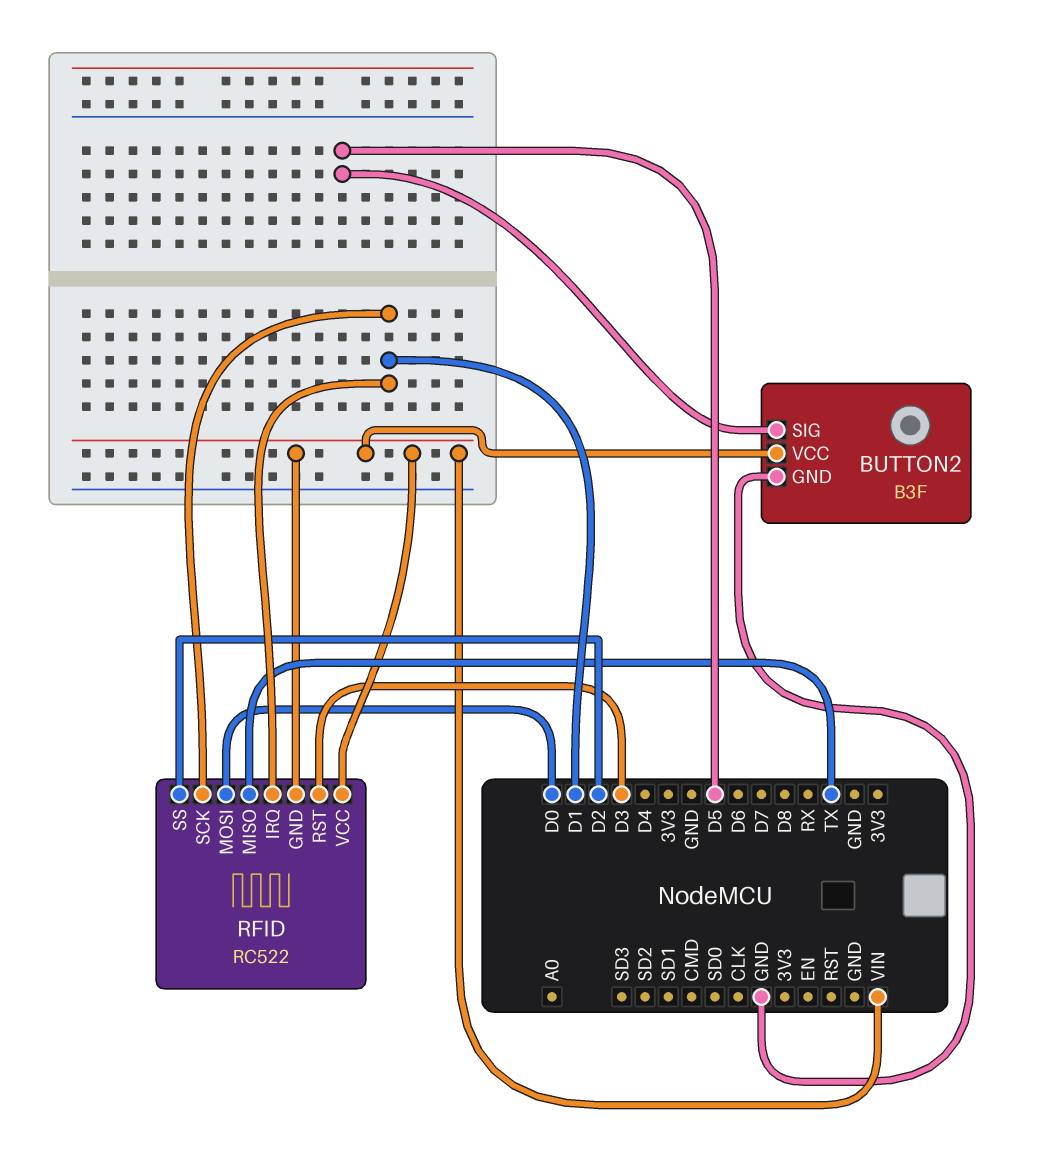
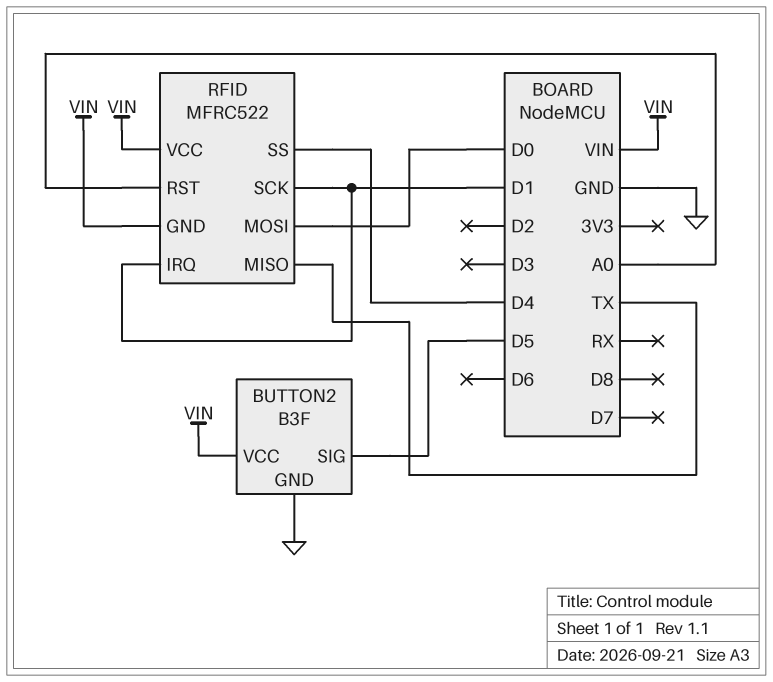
RFID: RC522 -> MFRC522
RFID pin RST: D3 -> A0
RFID pin SS: D2 -> D4

